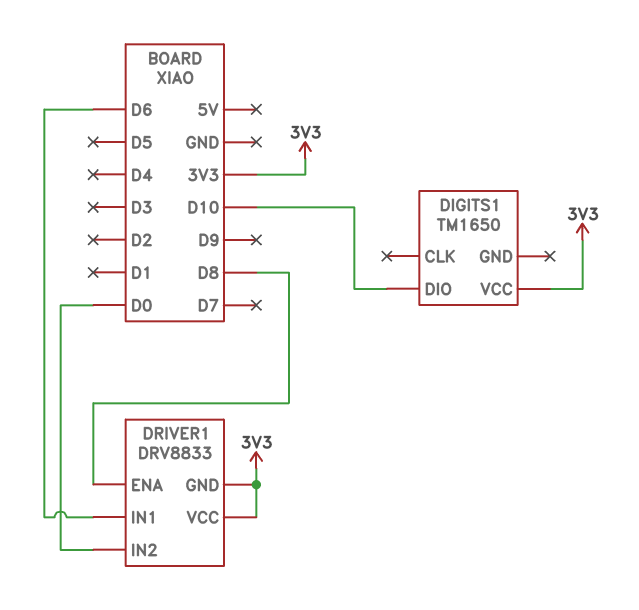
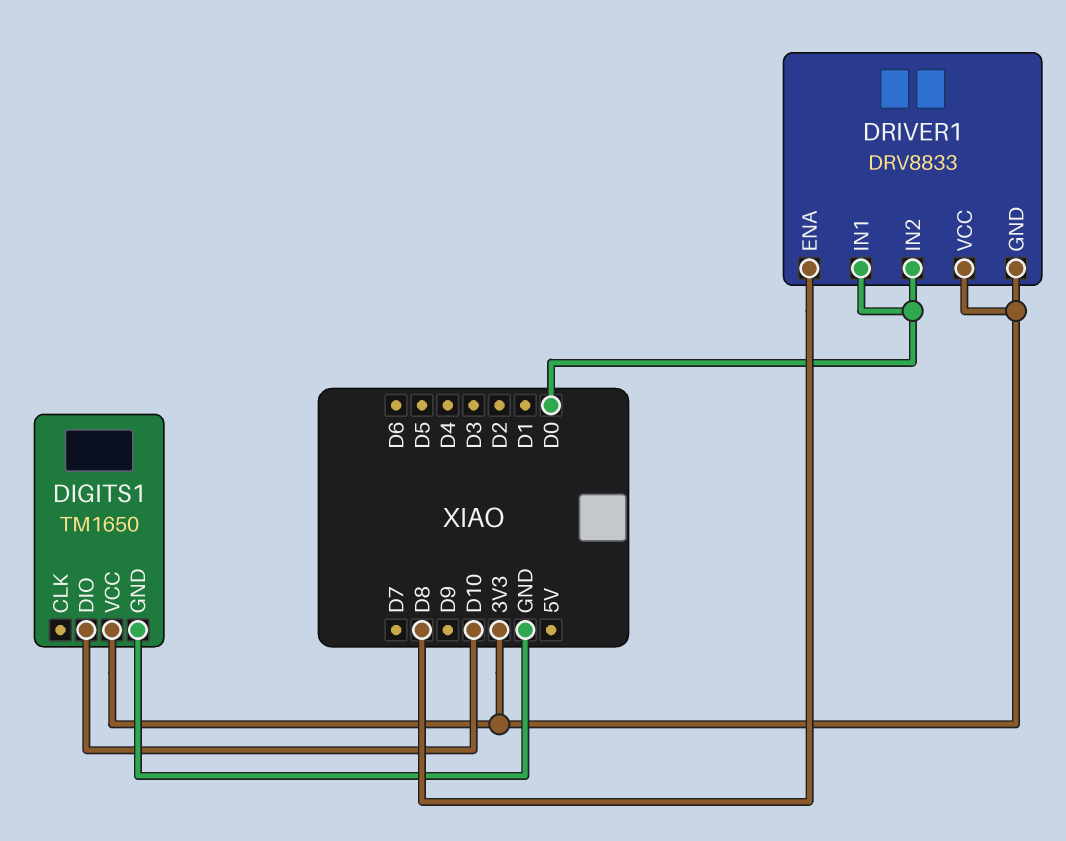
DIGITS1 pin GND: none -> GND
DRIVER1 pin IN1: D6 -> D0

